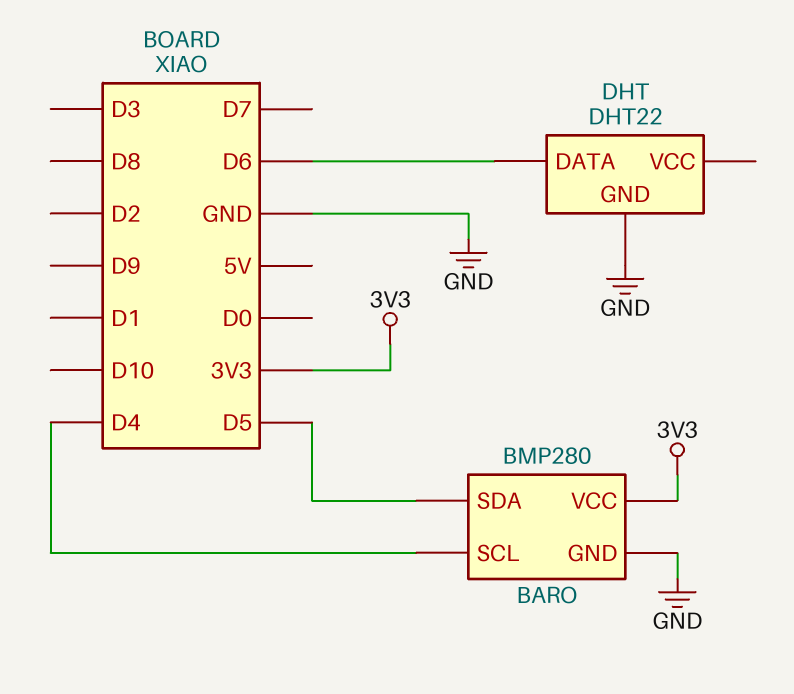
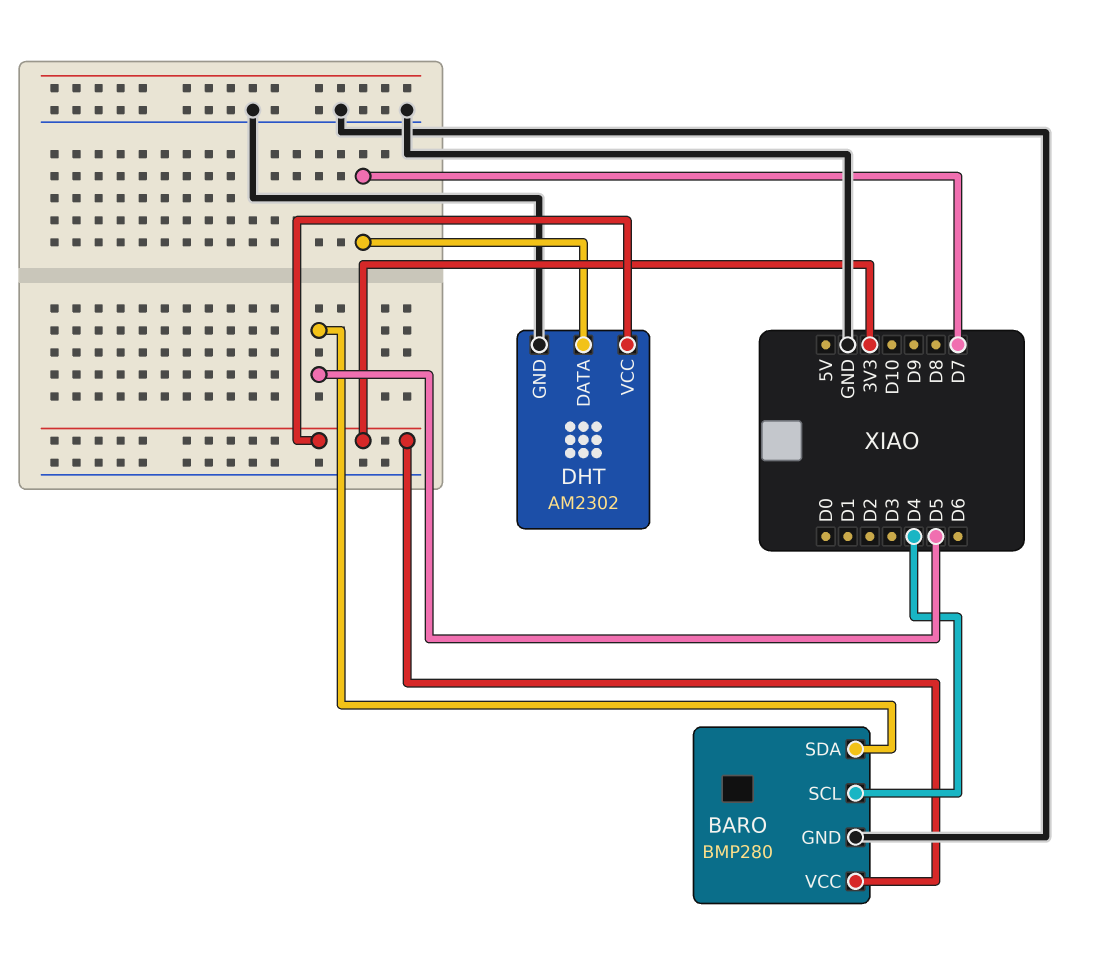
DHT: DHT22 -> AM2302
DHT pin DATA: D6 -> D7
DHT pin VCC: none -> 3V3

